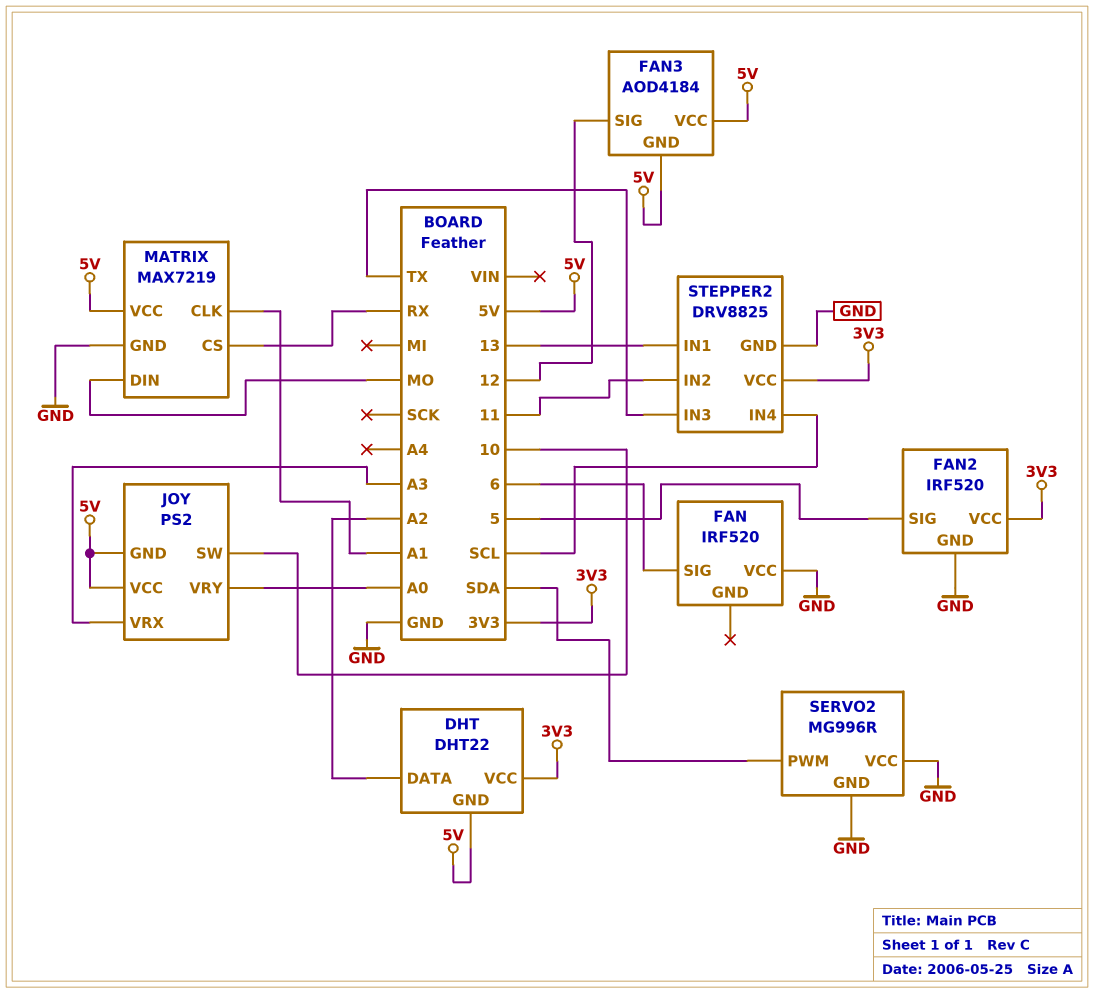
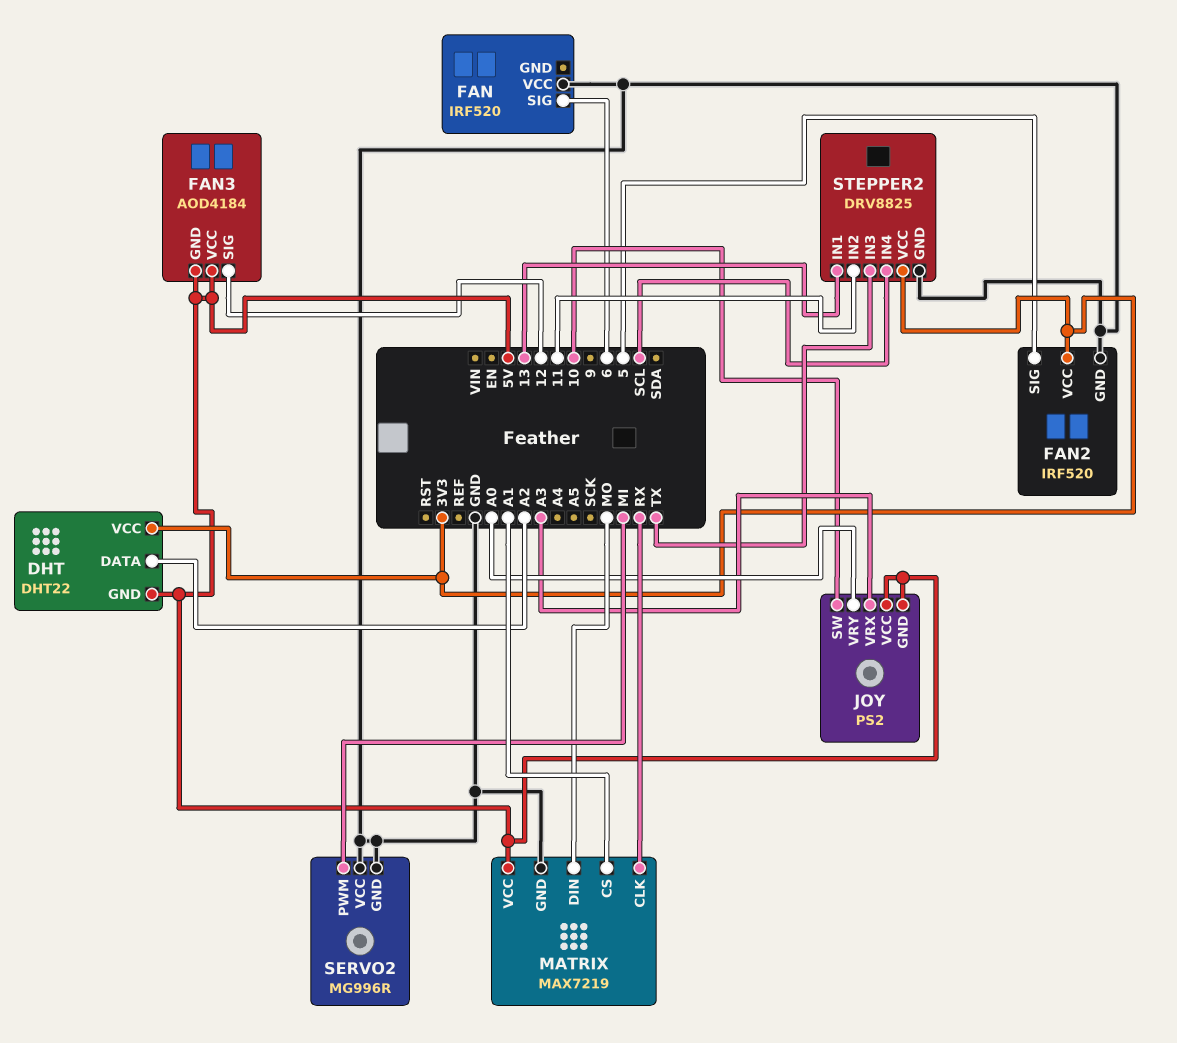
MATRIX pin CLK: A1 -> RX
MATRIX pin CS: RX -> A1
SERVO2 pin PWM: SDA -> MI

